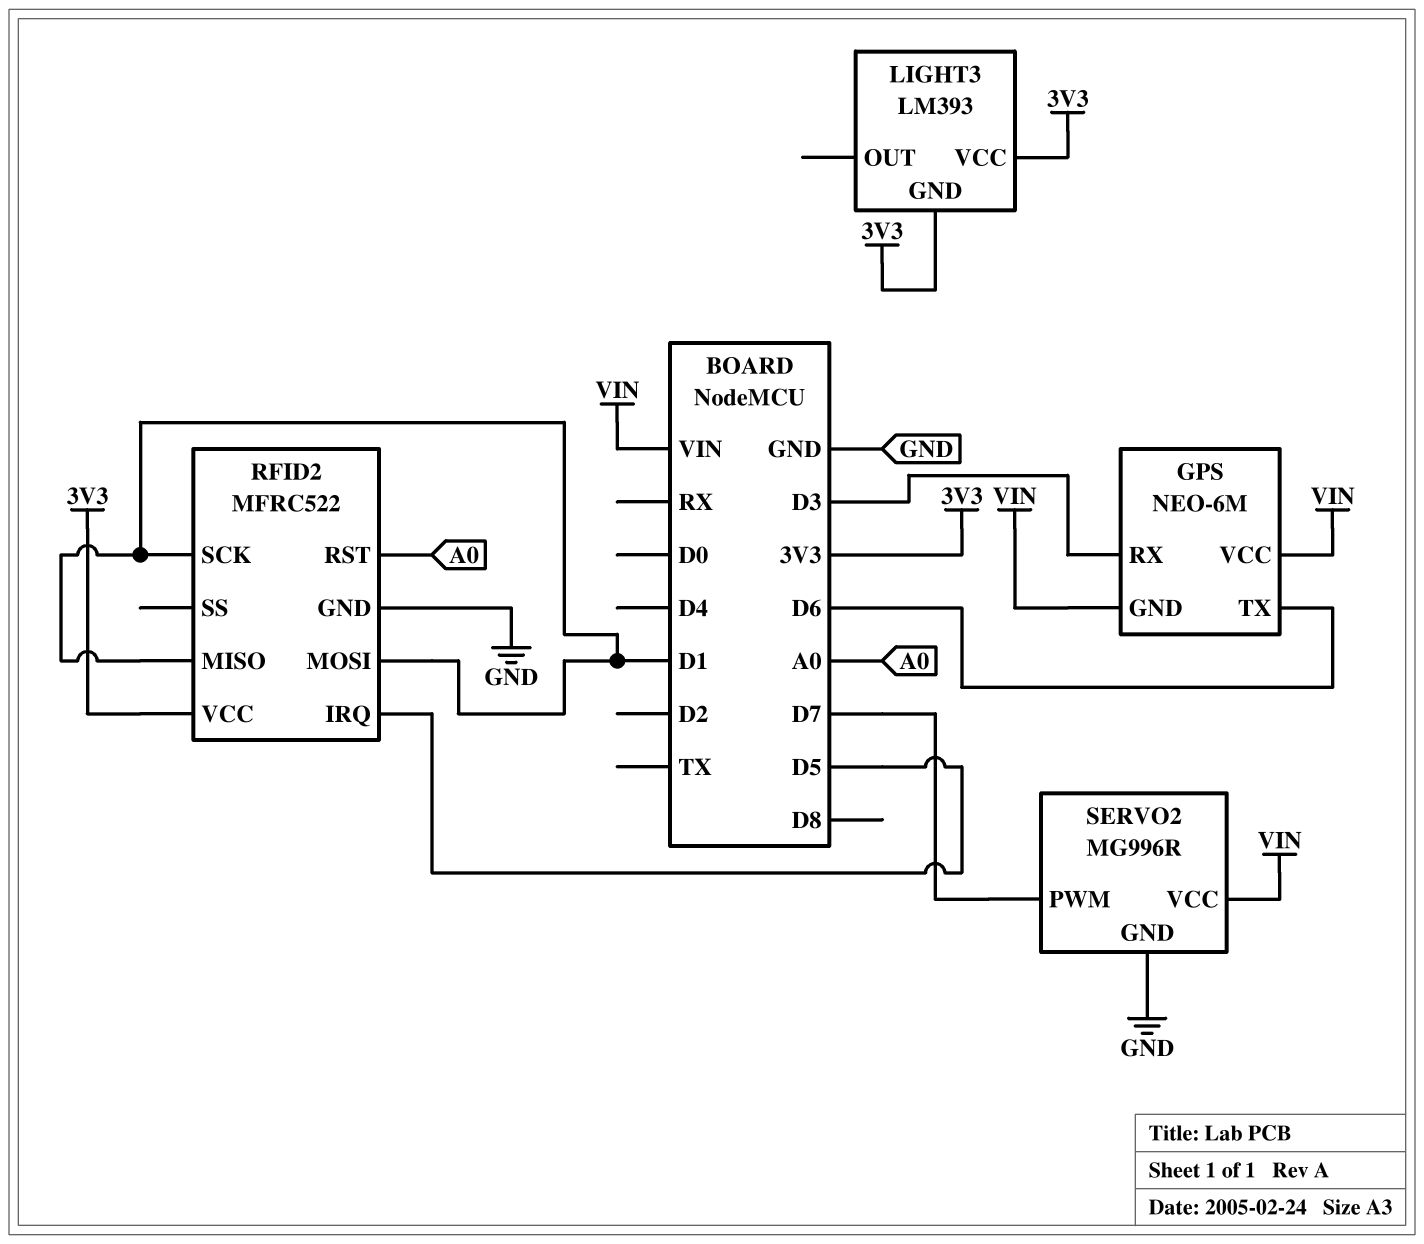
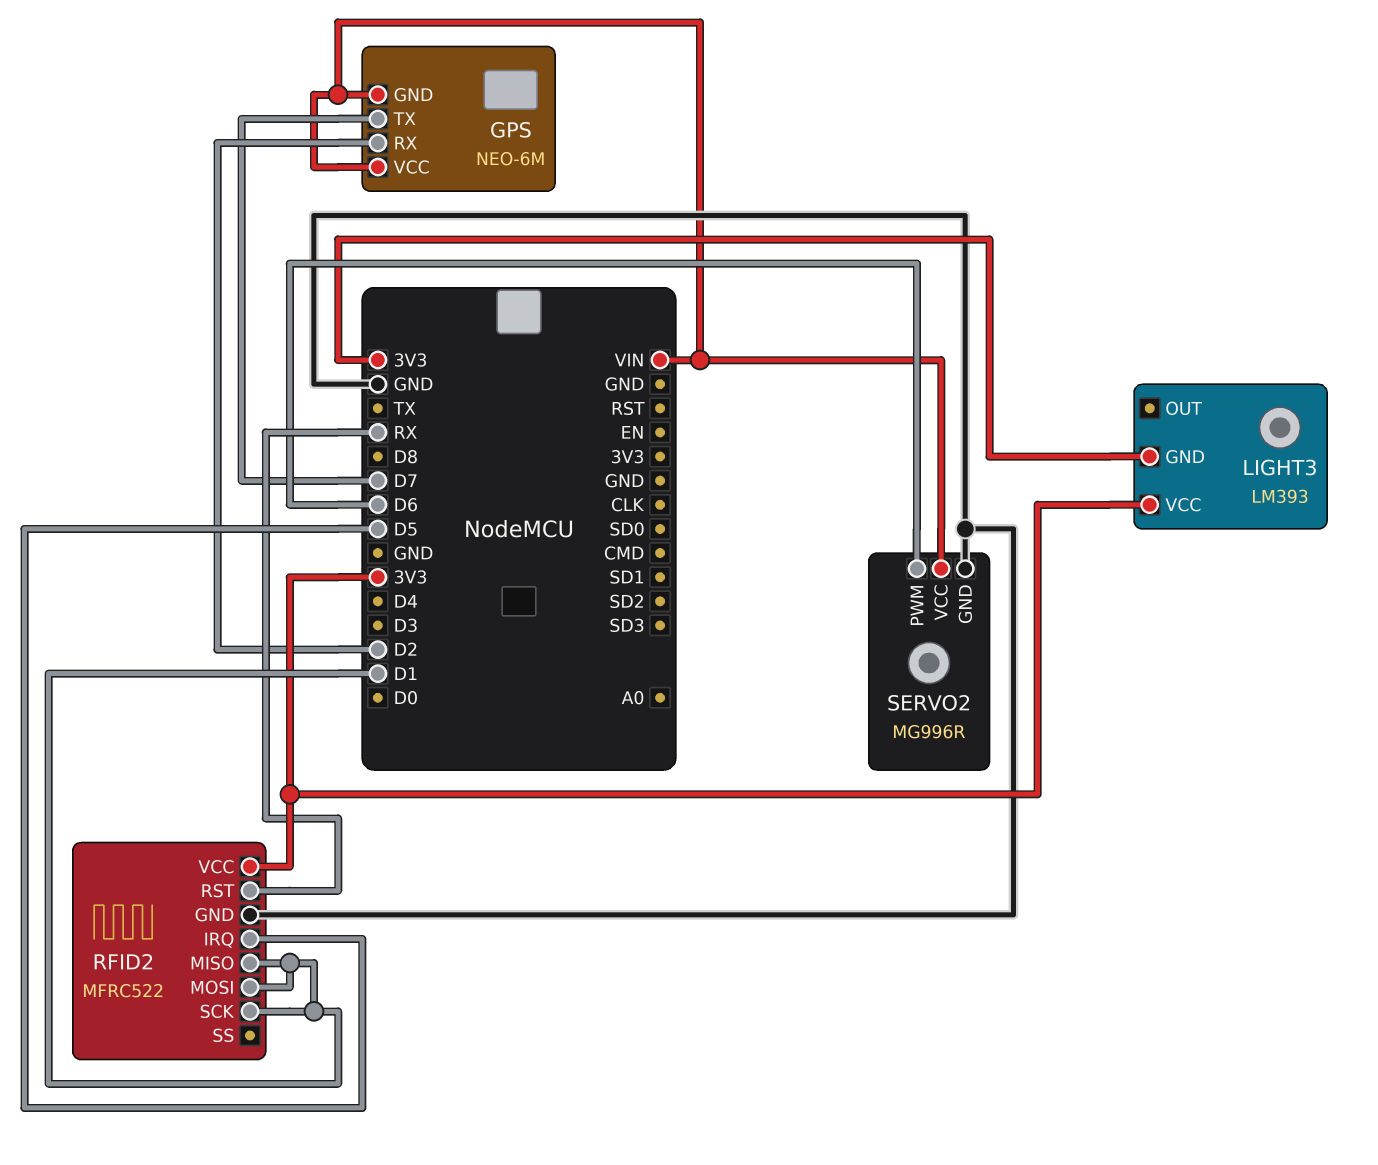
GPS pin RX: D3 -> D2
GPS pin TX: D6 -> D7
RFID2 pin RST: A0 -> RX
SERVO2 pin PWM: D7 -> D6

